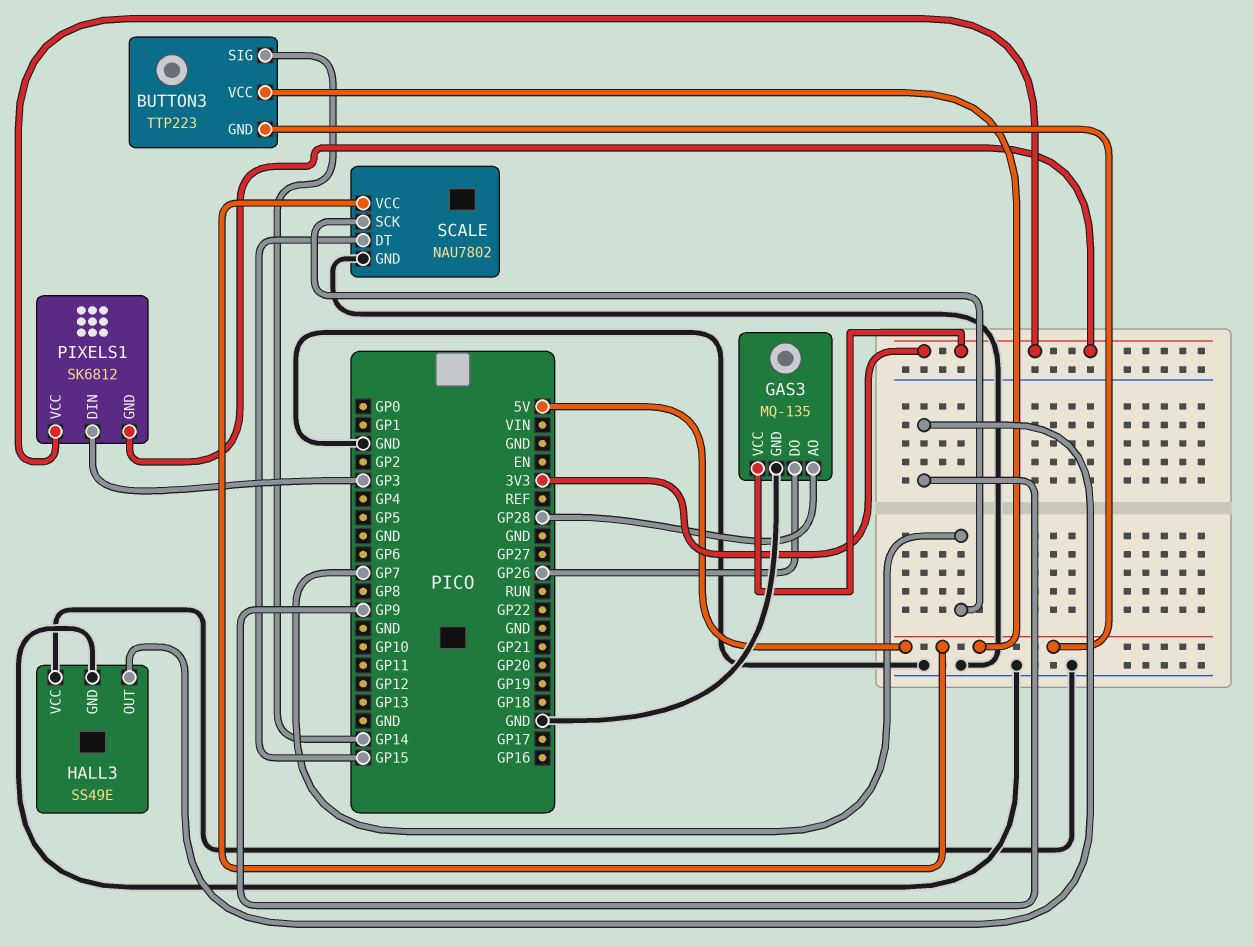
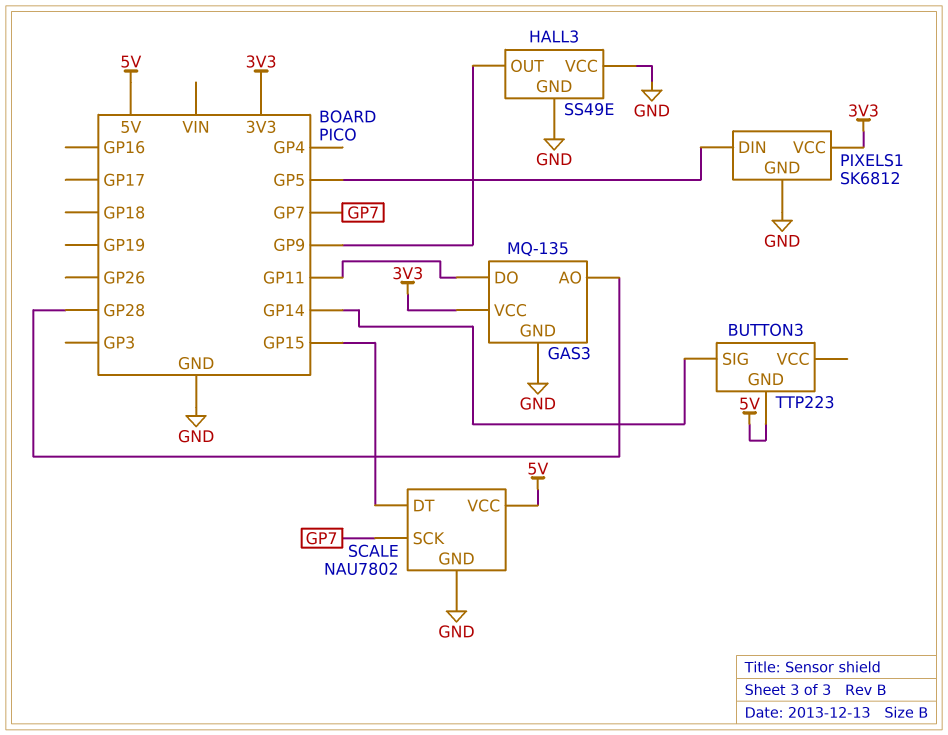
BUTTON3 pin VCC: 5V -> none
GAS3 pin DO: GP26 -> GP11
PIXELS1 pin DIN: GP3 -> GP5
PIXELS1 pin GND: 3V3 -> GND

